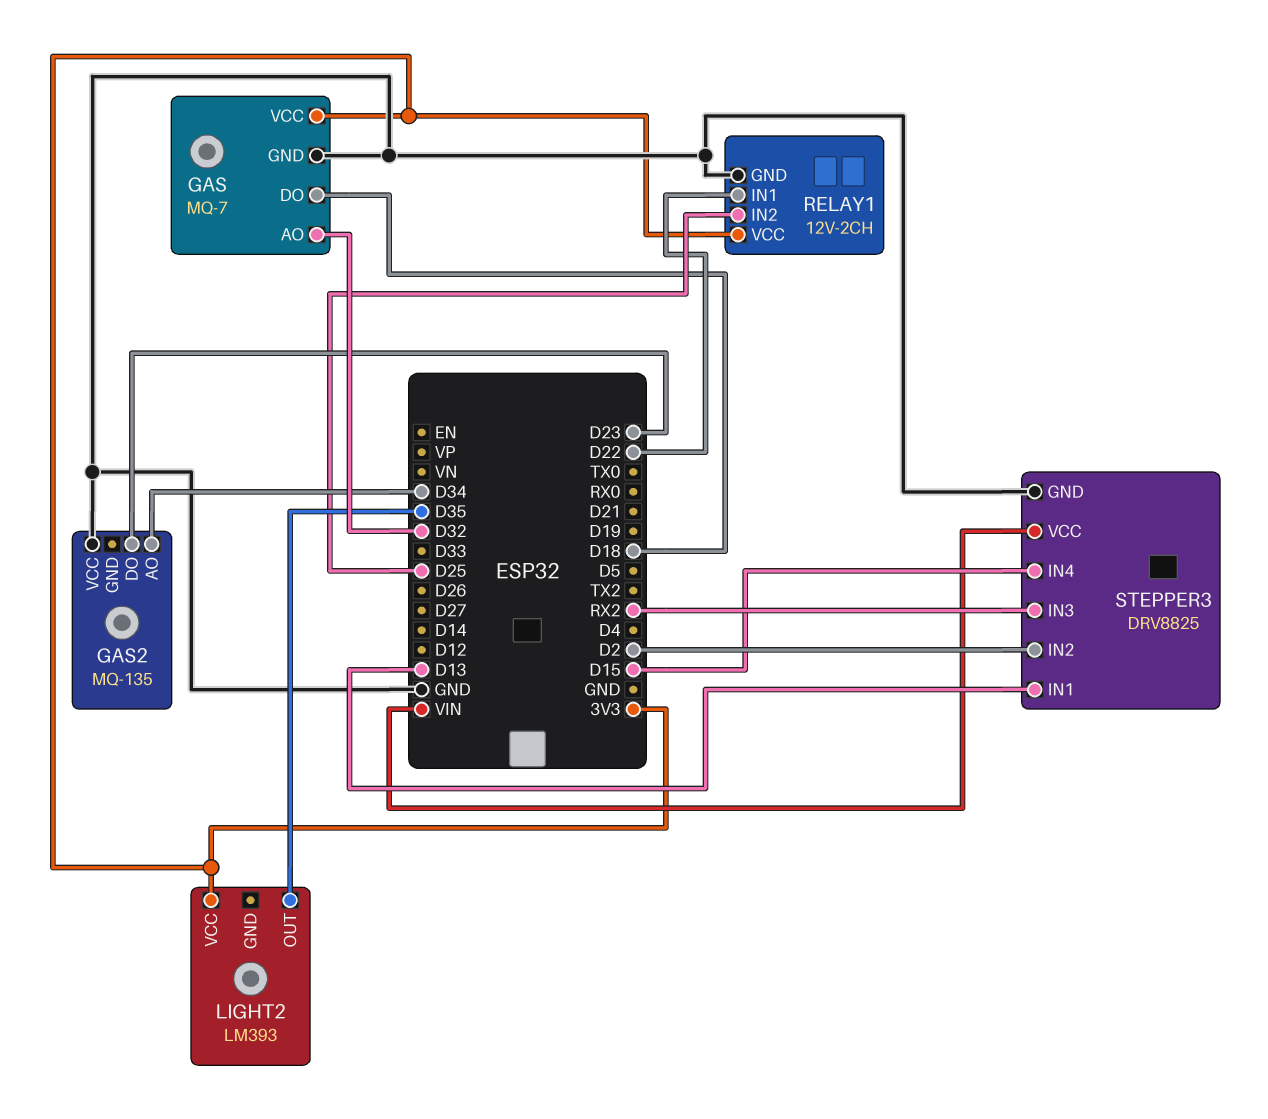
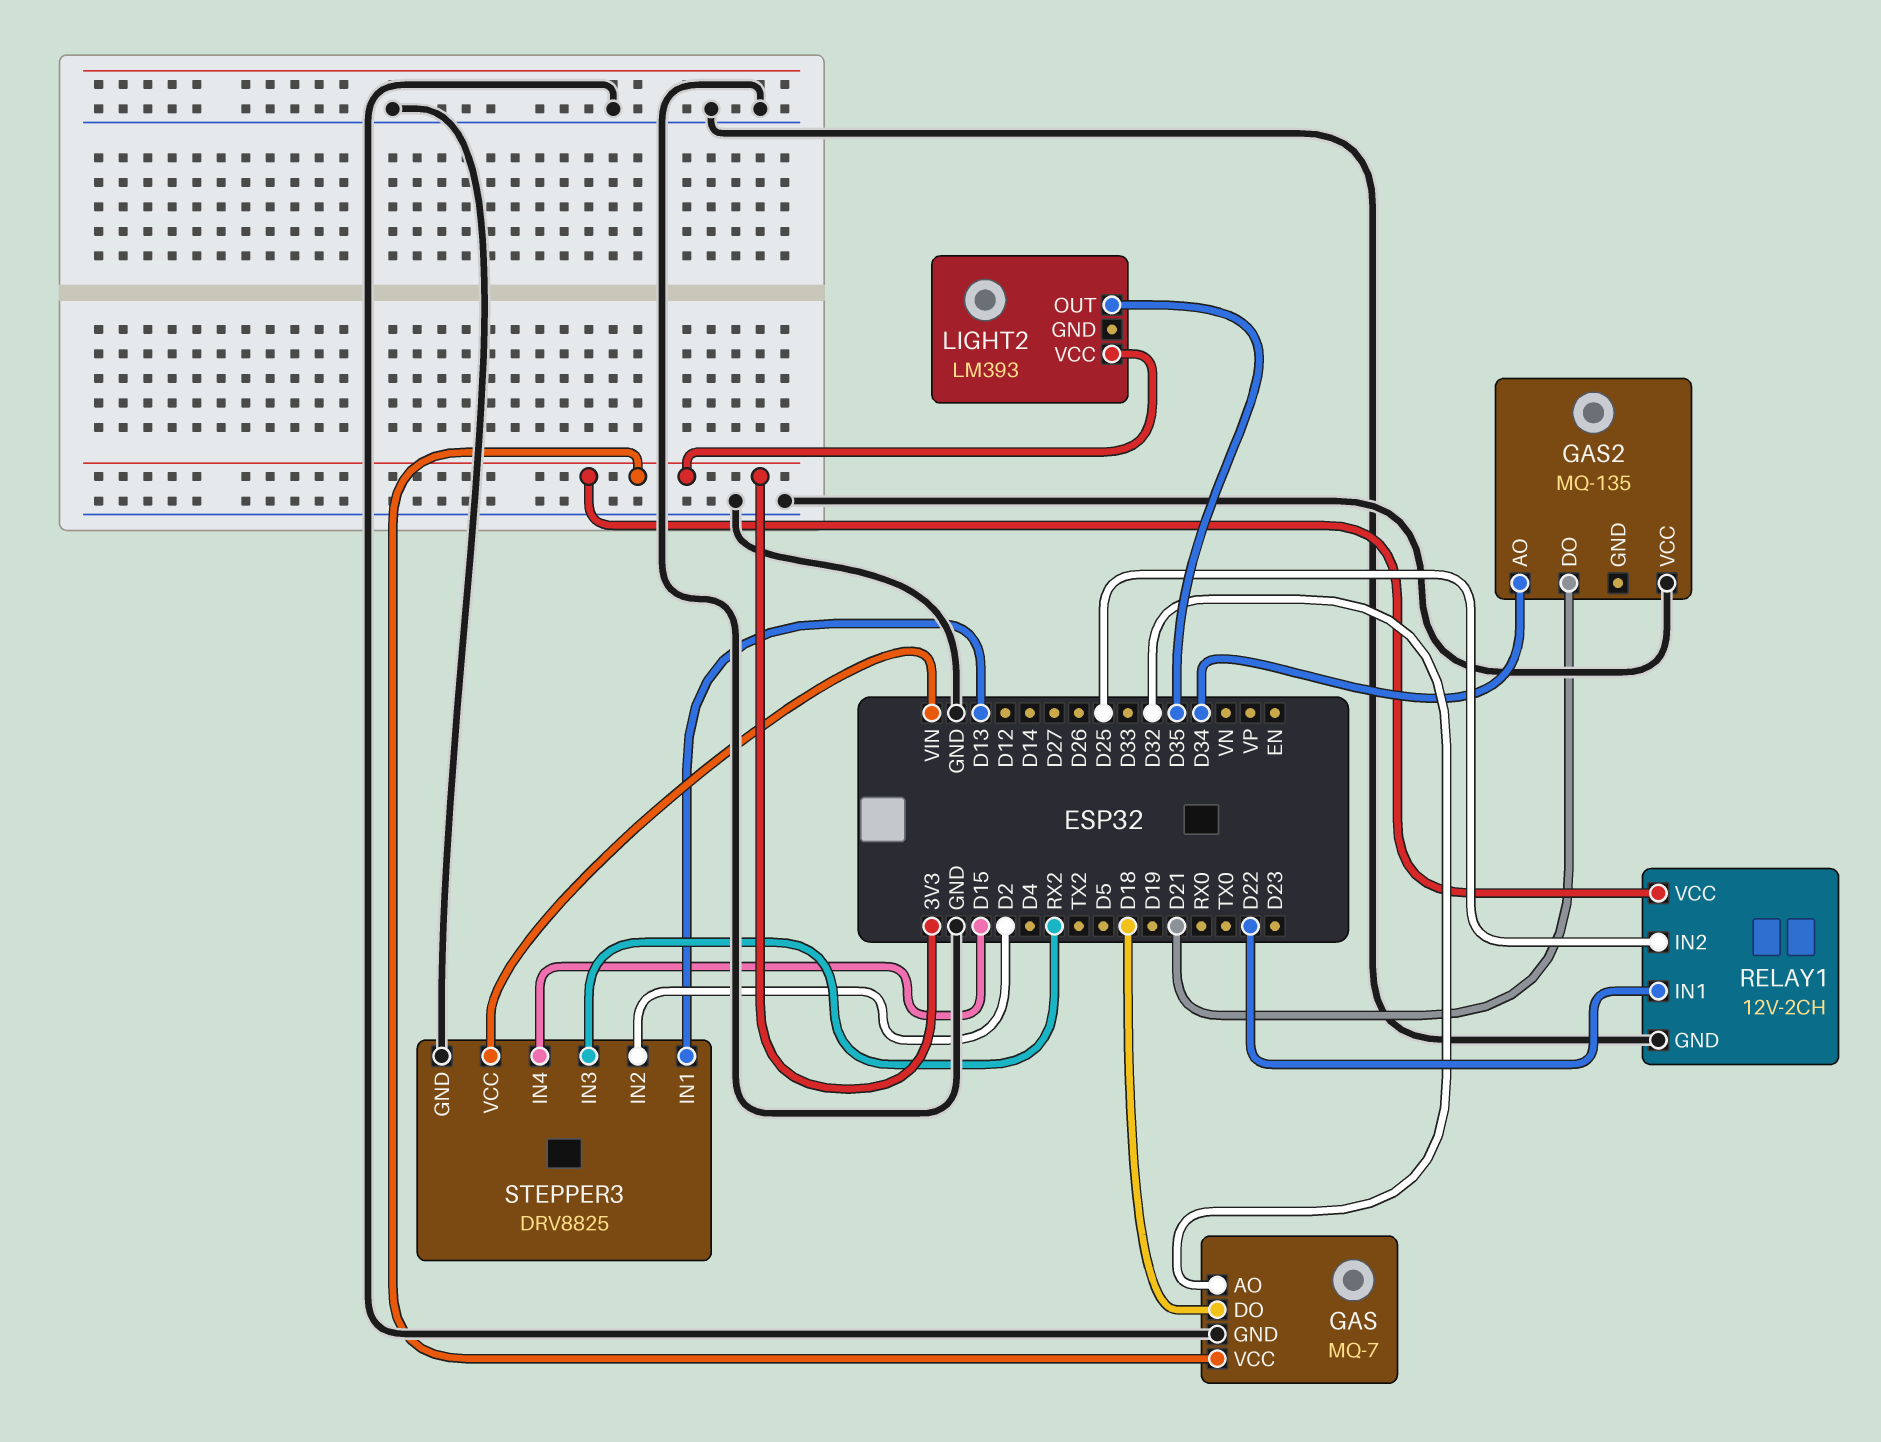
GAS2 pin DO: D23 -> D21

